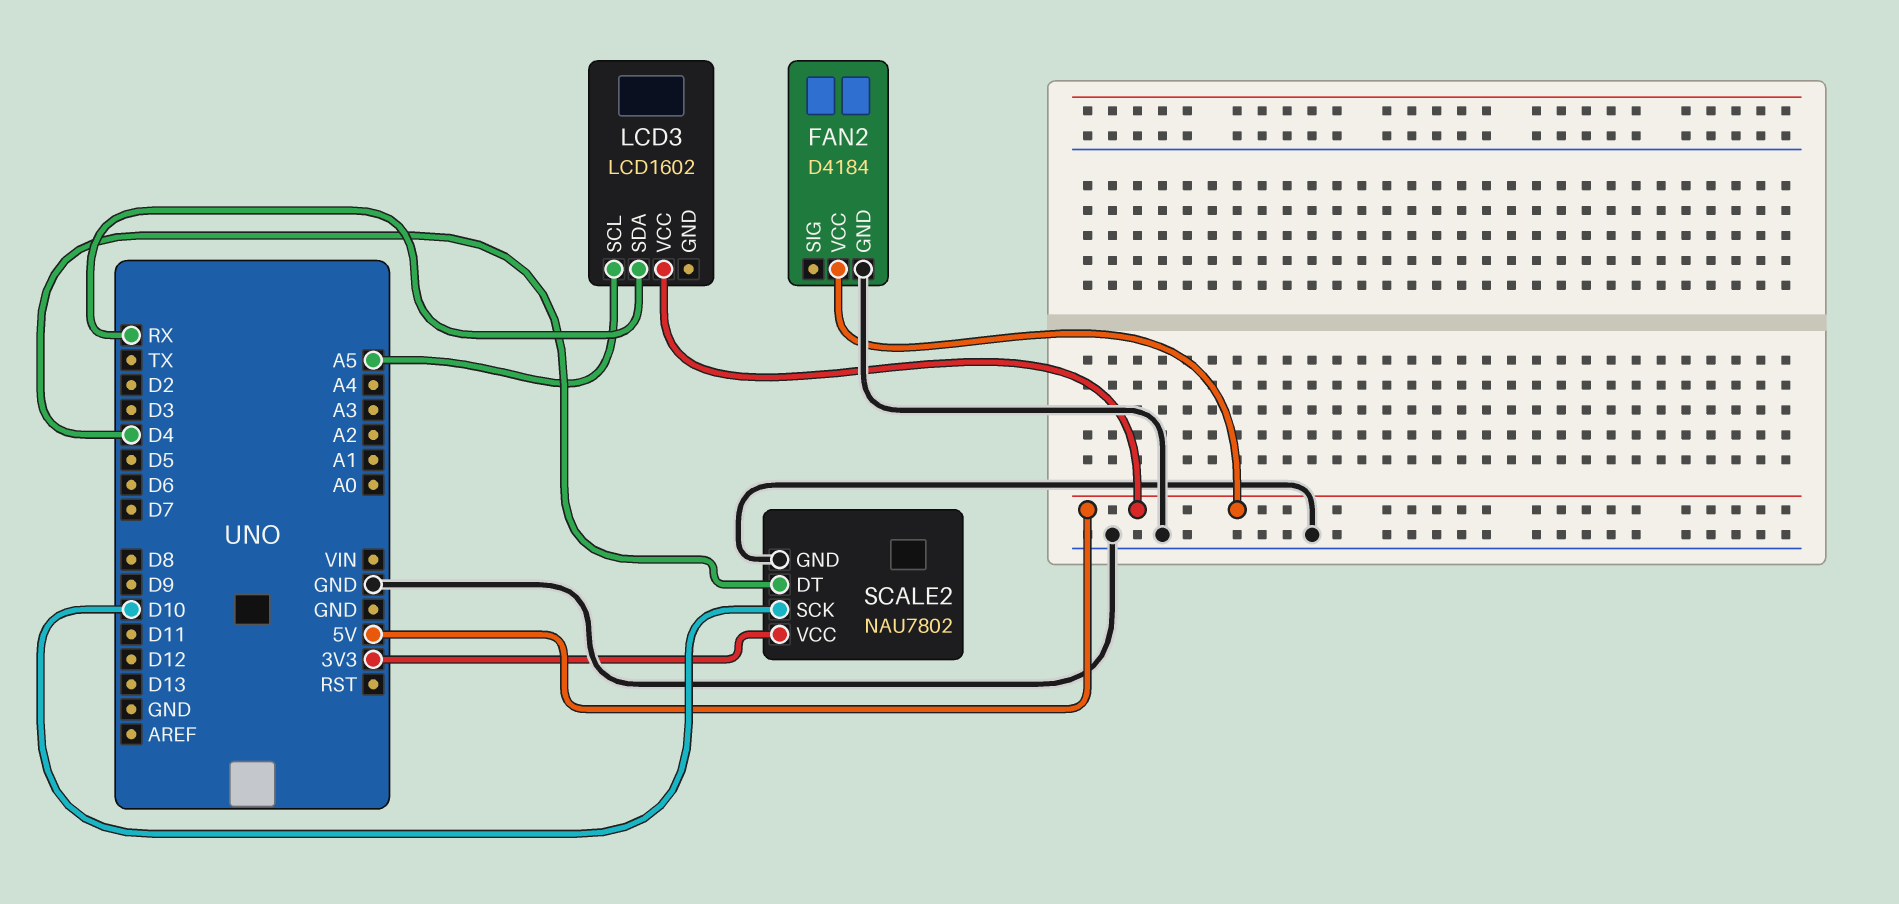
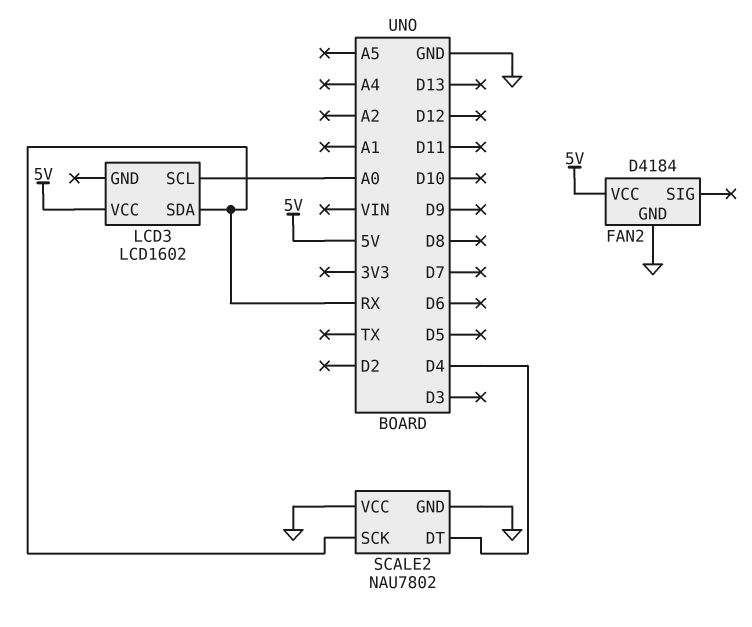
LCD3 pin SCL: A5 -> A0
SCALE2 pin SCK: D10 -> RX
SCALE2 pin VCC: 3V3 -> GND

